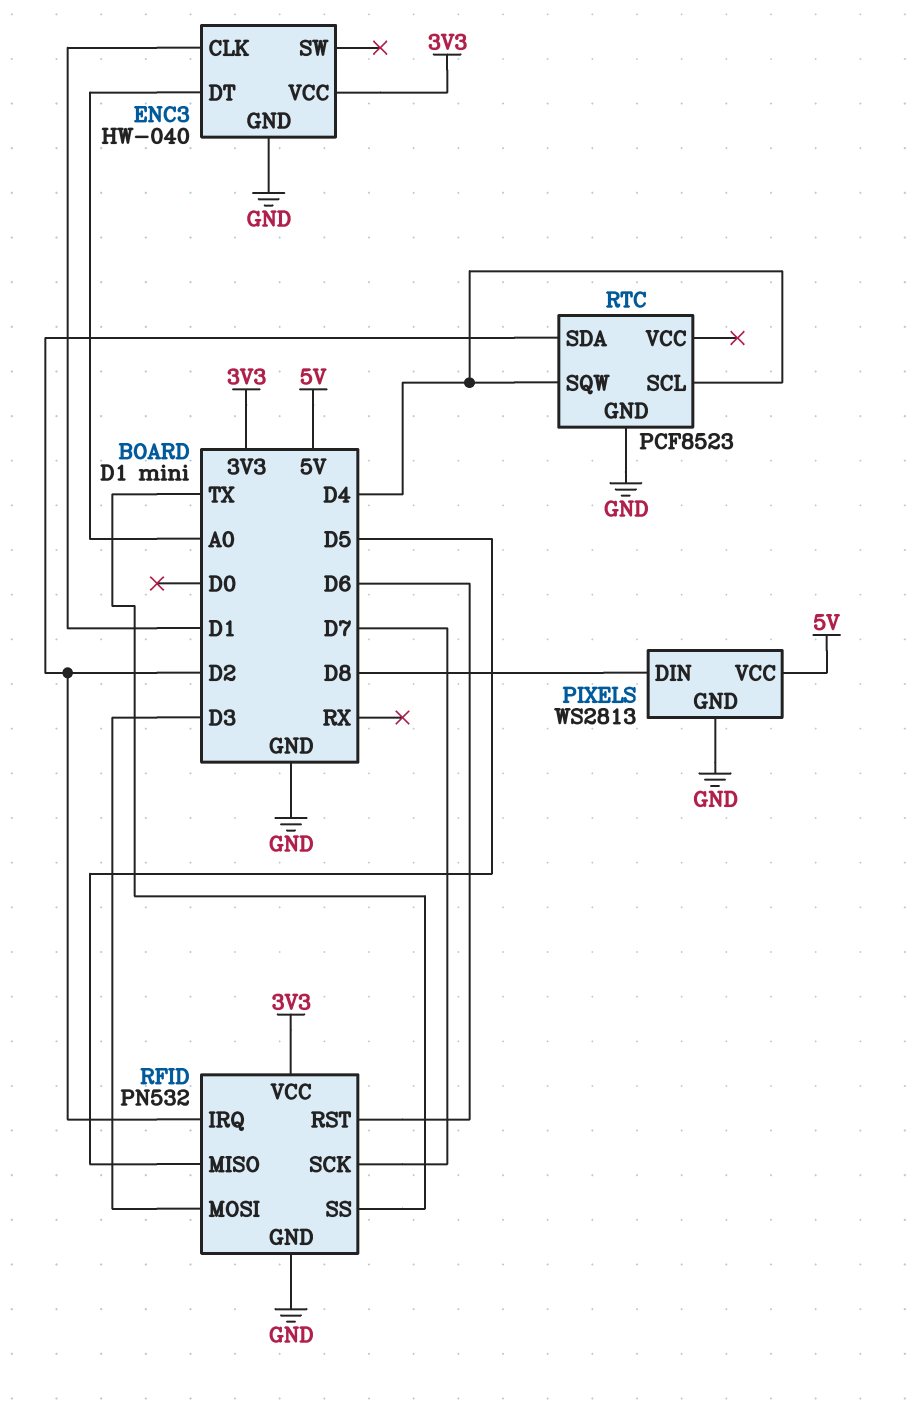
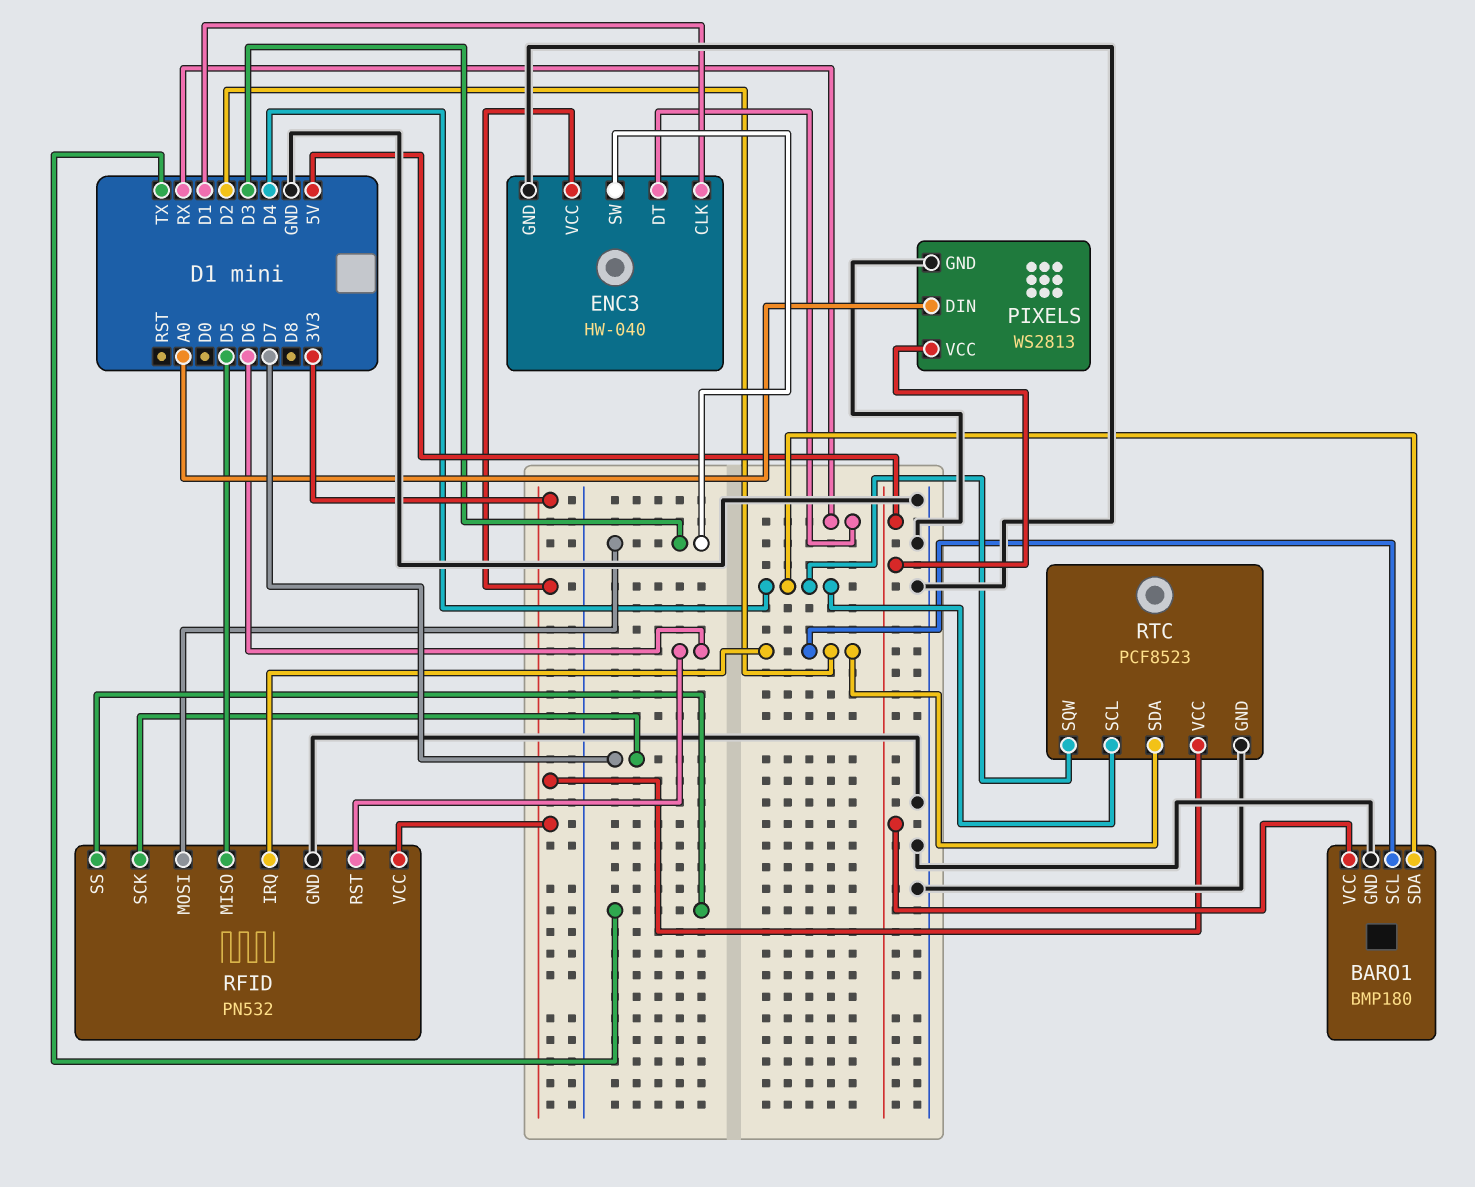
BARO1: none -> BMP180
BARO1 pin GND: none -> GND
BARO1 pin SCL: none -> D2
BARO1 pin SDA: none -> D4
BARO1 pin VCC: none -> 5V
ENC3 pin DT: A0 -> RX
ENC3 pin SW: none -> D3
PIXELS pin DIN: D8 -> A0
RTC pin VCC: none -> 3V3

